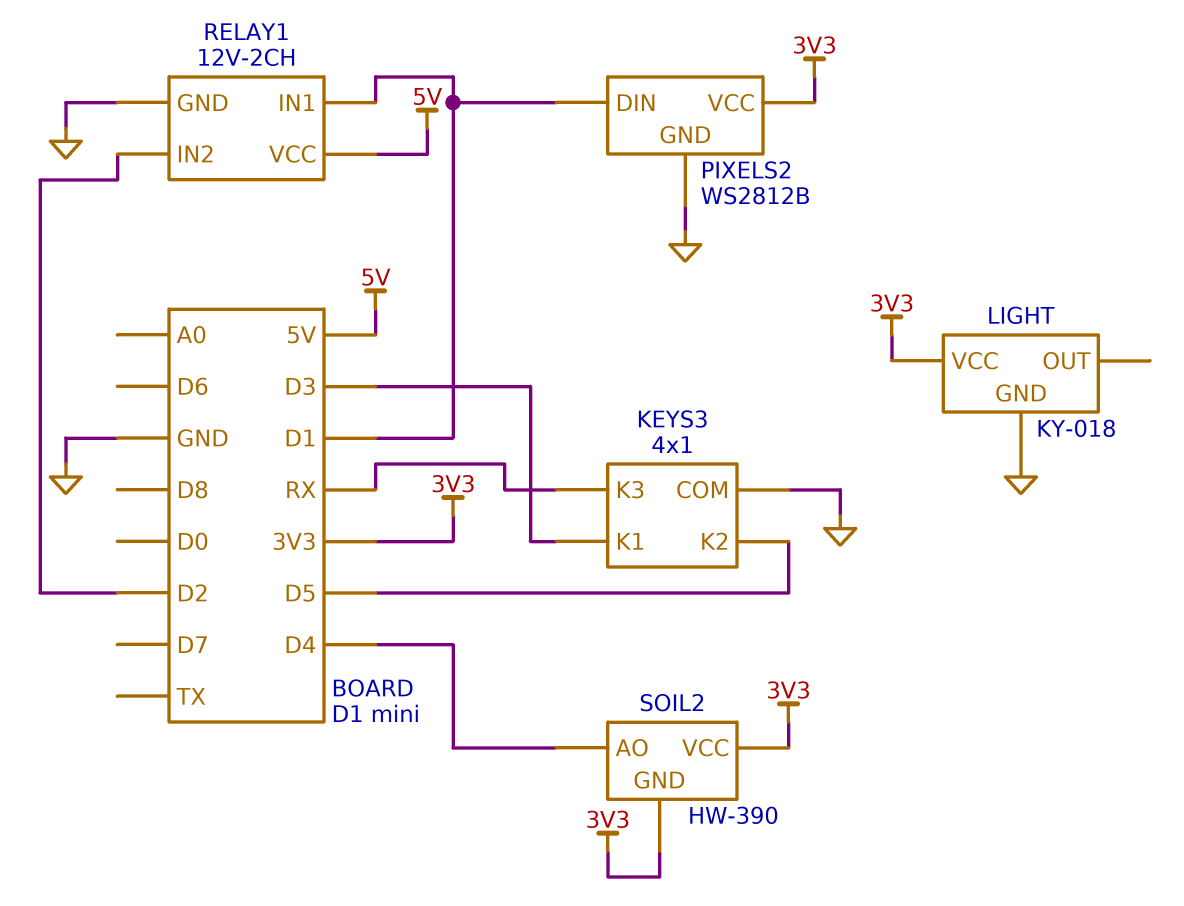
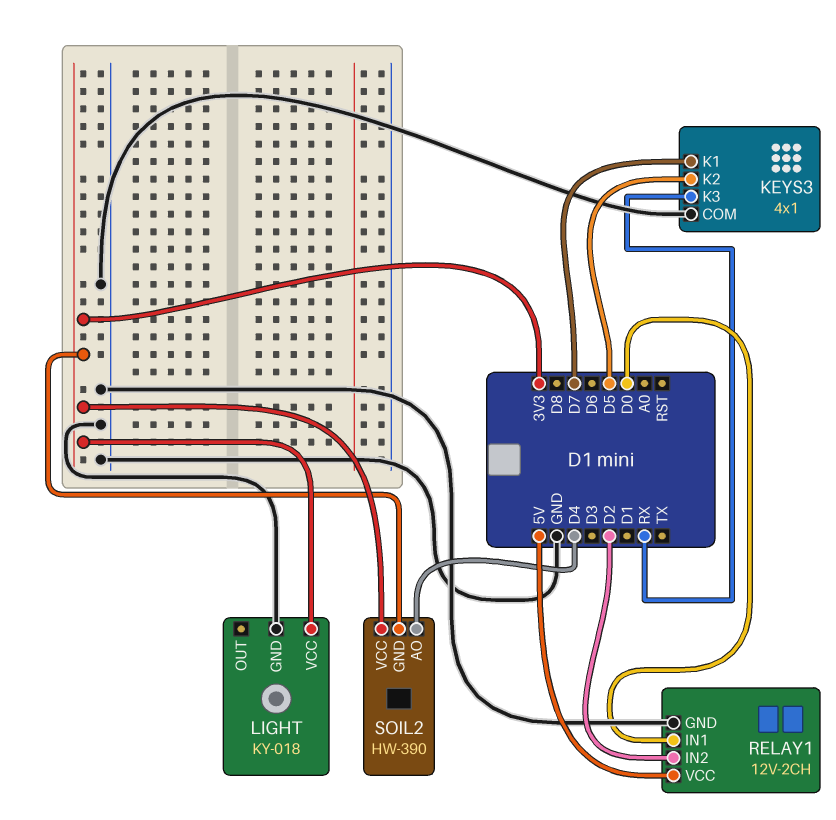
KEYS3 pin K1: D3 -> D7
PIXELS2: WS2812B -> none
PIXELS2 pin DIN: D1 -> none
PIXELS2 pin GND: GND -> none
PIXELS2 pin VCC: 3V3 -> none
RELAY1 pin IN1: D1 -> D0

